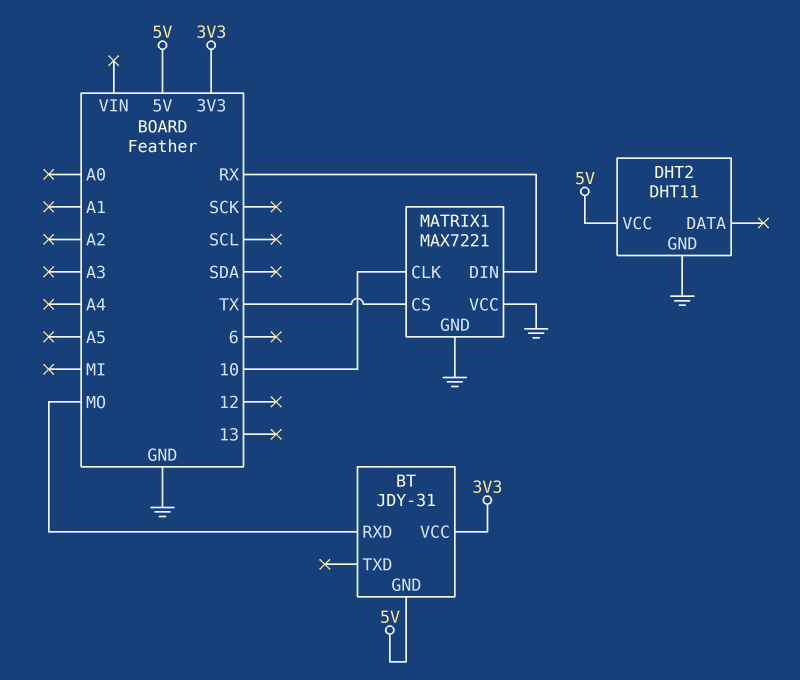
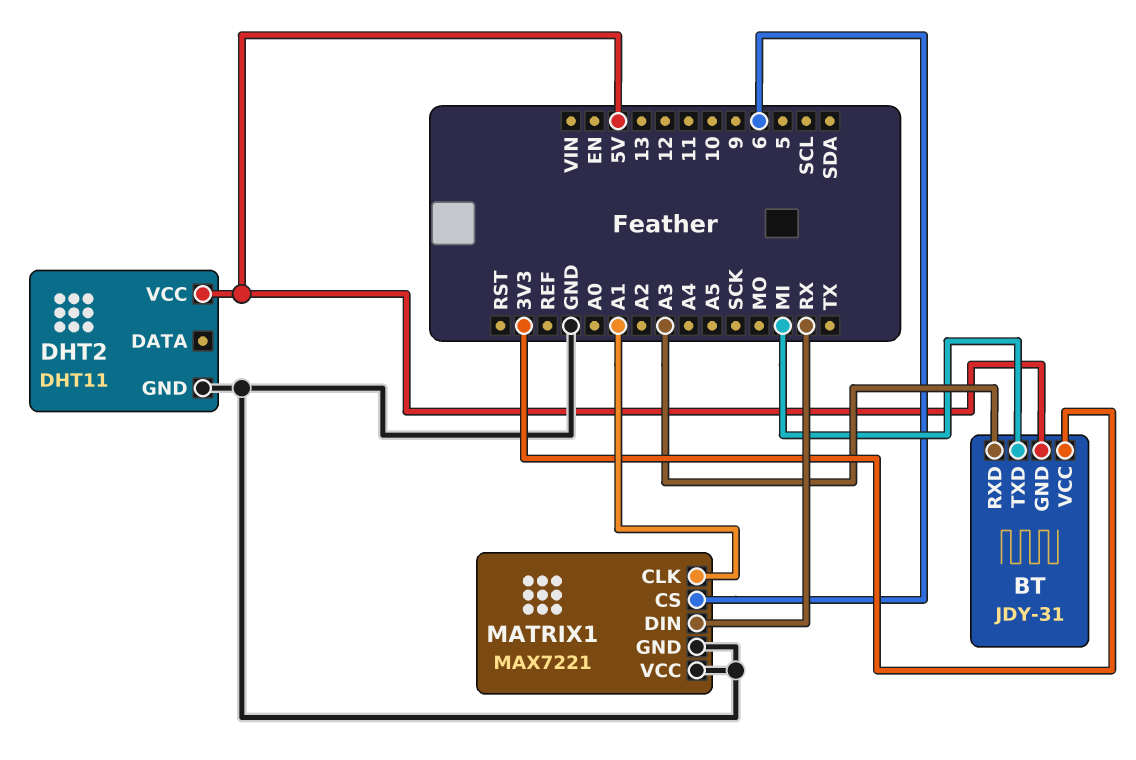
BT pin RXD: MO -> A3
BT pin TXD: none -> MI
MATRIX1 pin CLK: 10 -> A1
MATRIX1 pin CS: TX -> 6

